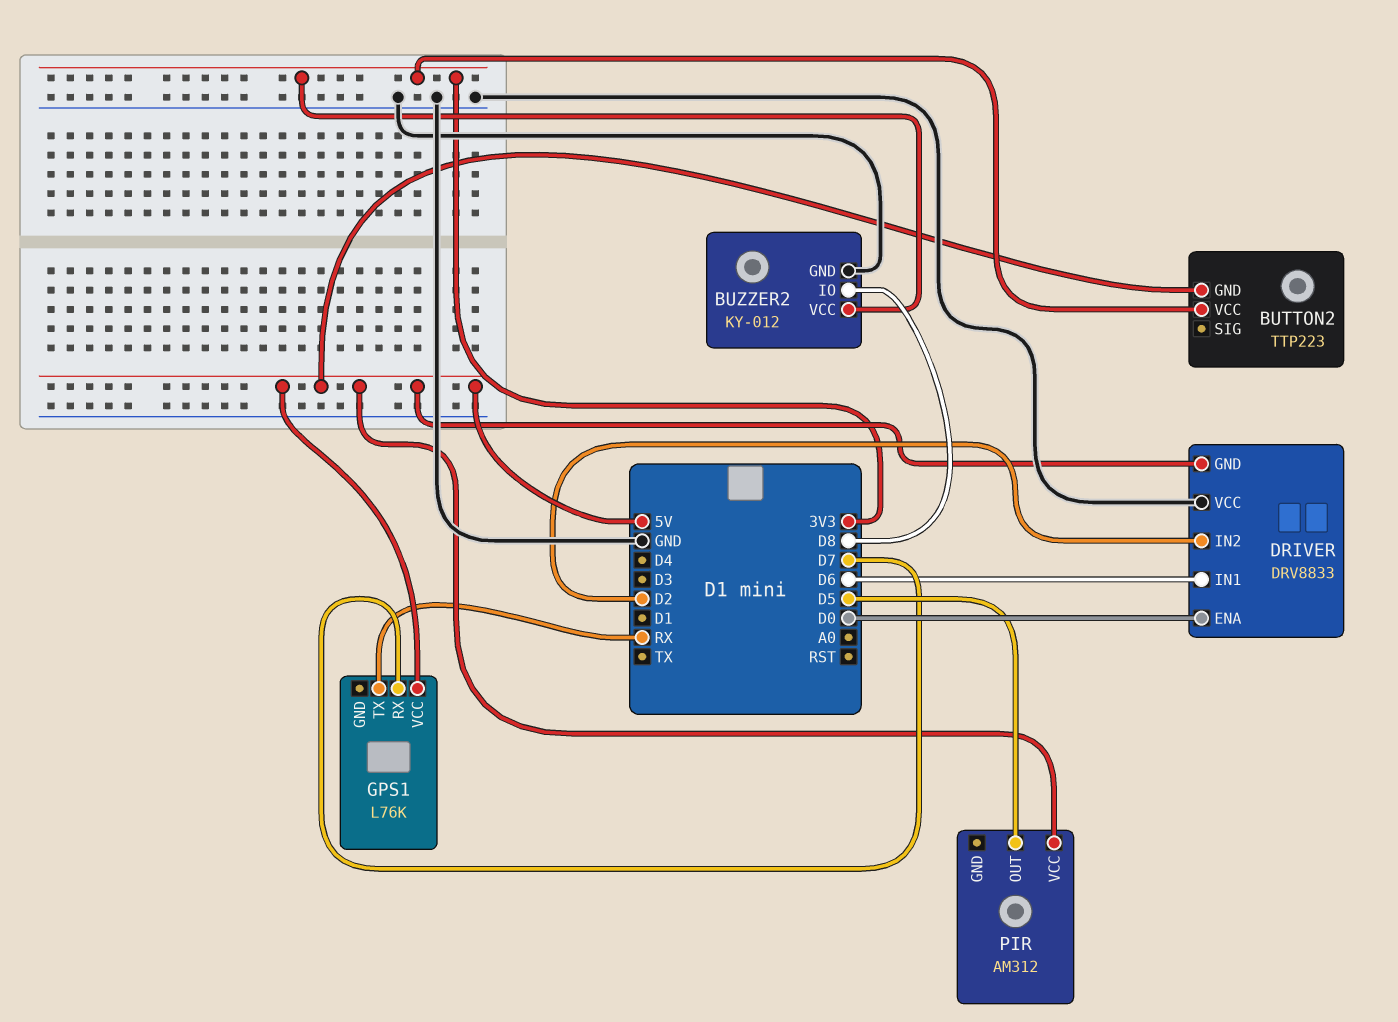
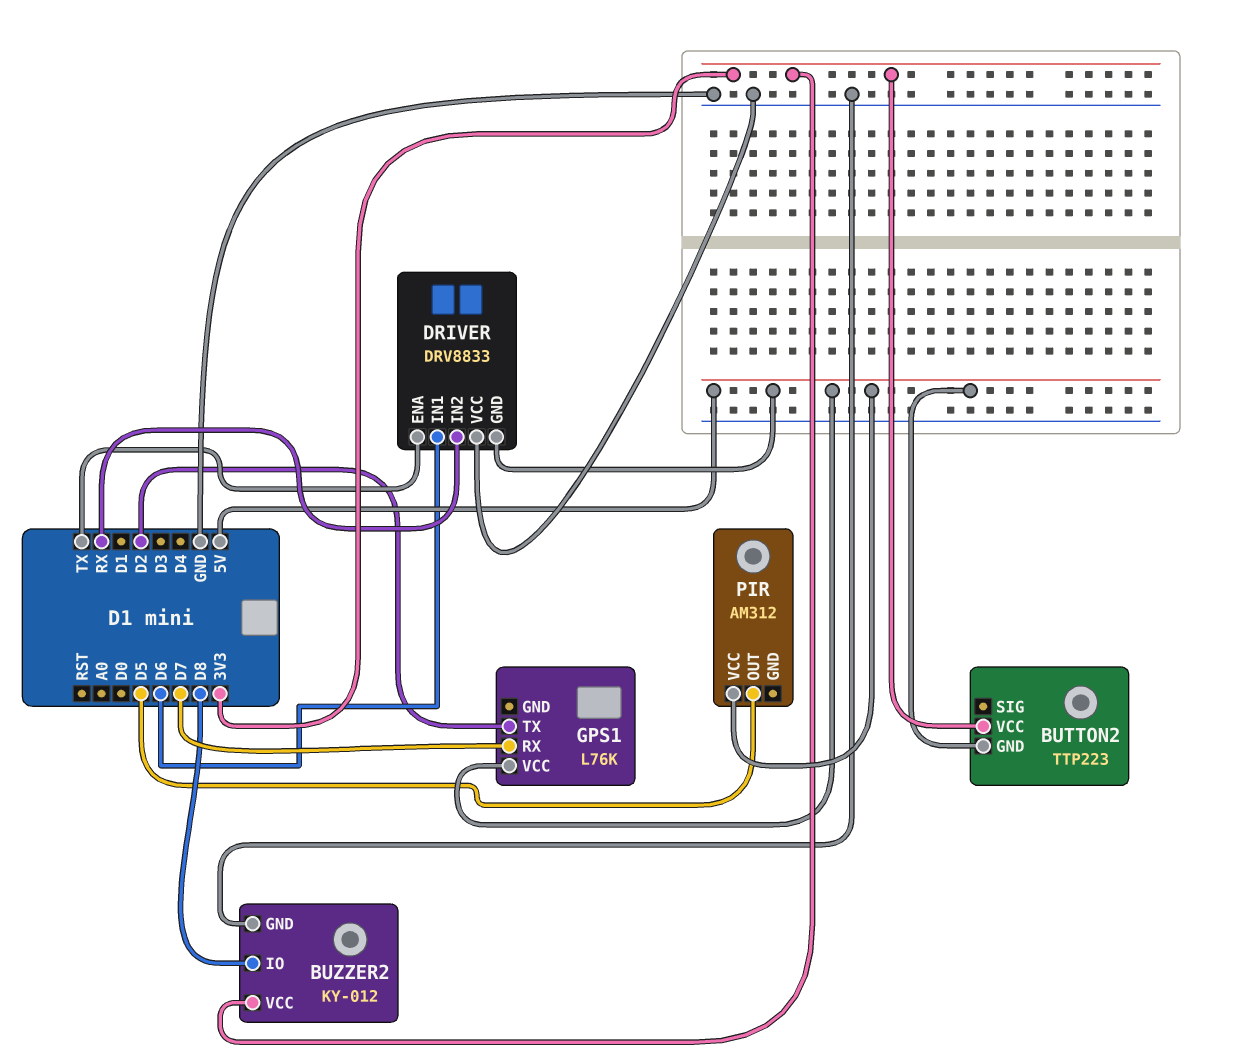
DRIVER pin ENA: D0 -> TX
DRIVER pin IN2: D2 -> RX
GPS1 pin TX: RX -> D2

